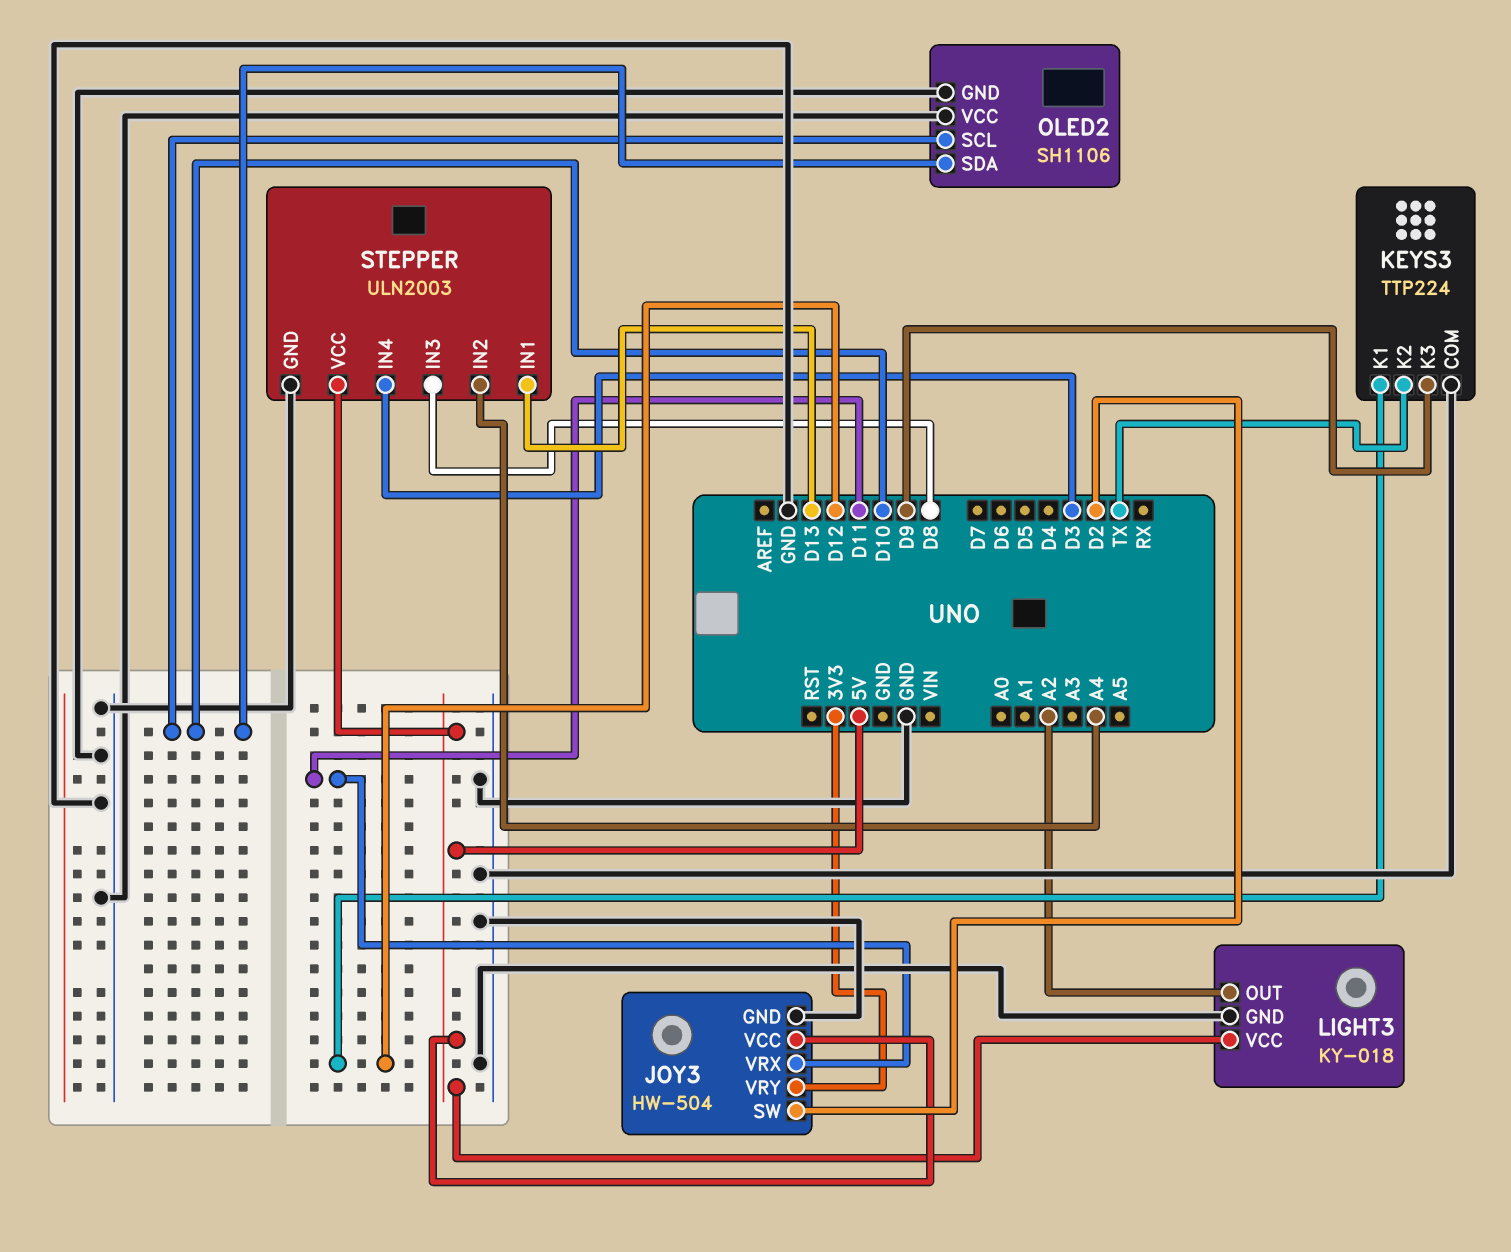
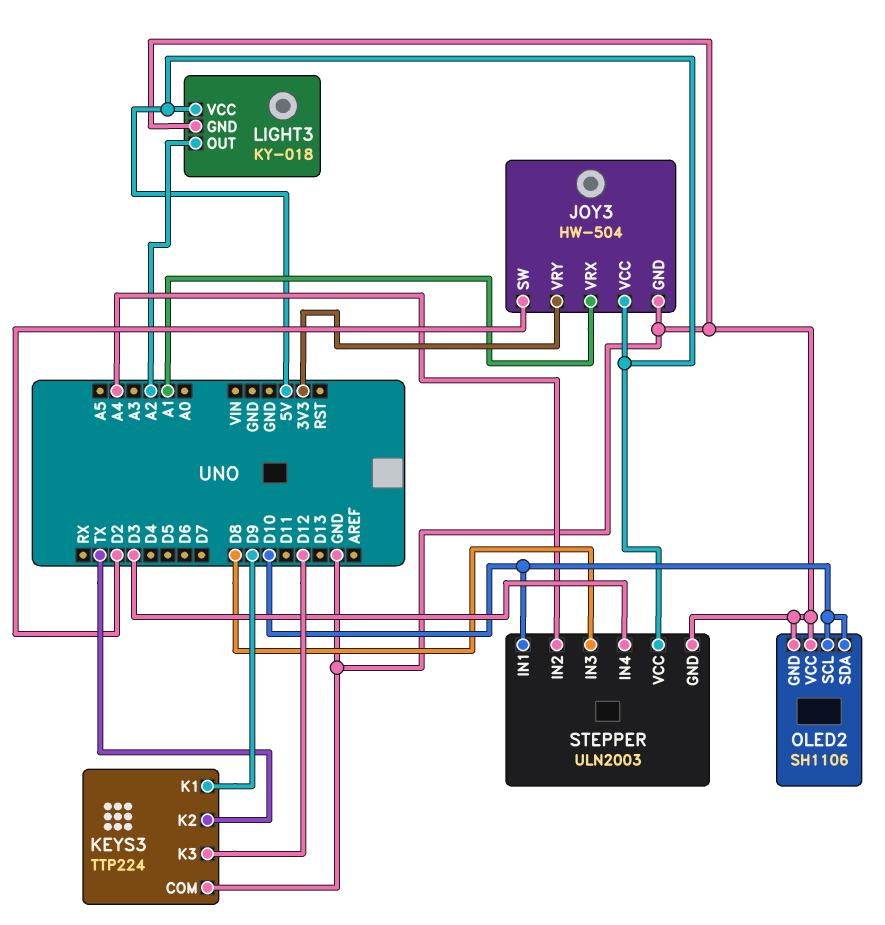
JOY3 pin VRX: D11 -> A1
KEYS3 pin K1: D12 -> D9
KEYS3 pin K3: D9 -> D12
STEPPER pin IN1: D13 -> D10

